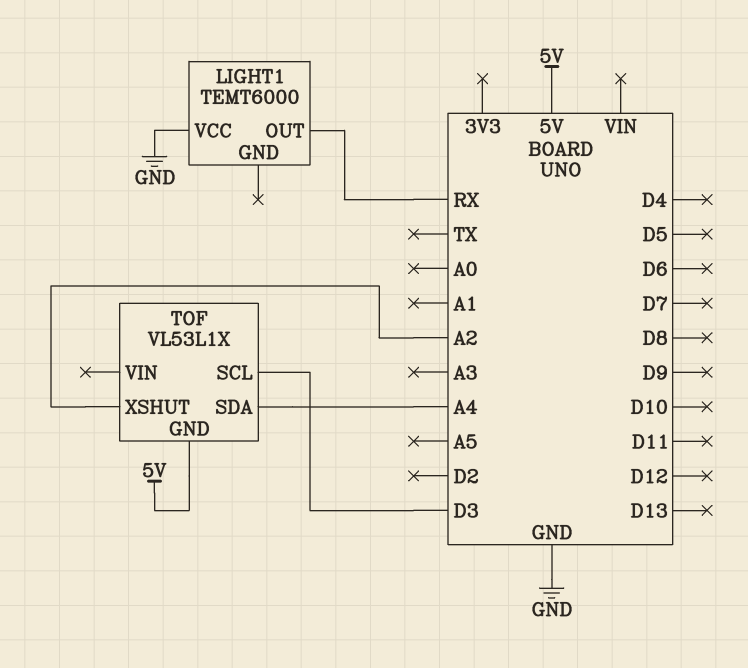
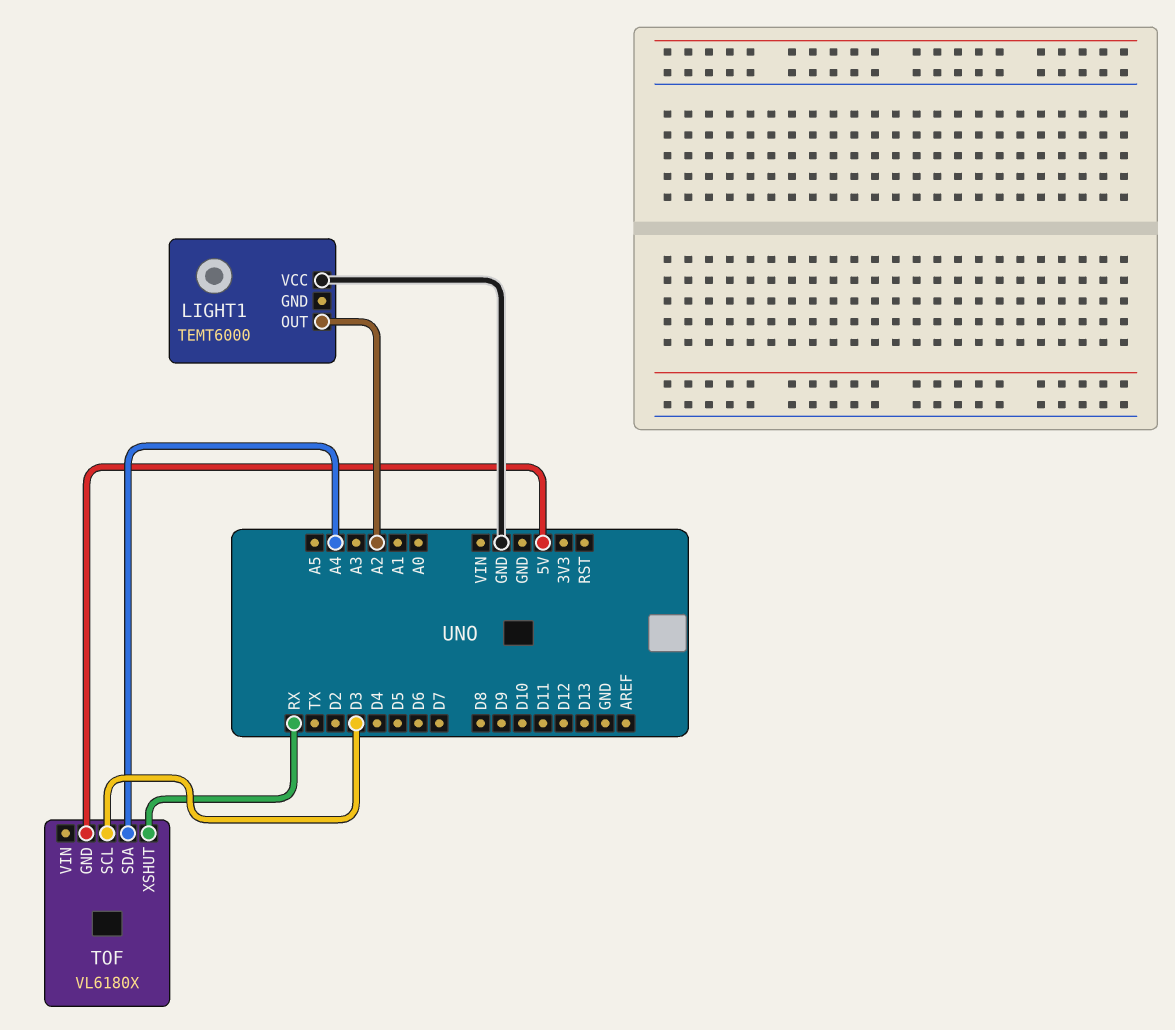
LIGHT1 pin OUT: RX -> A2
TOF: VL53L1X -> VL6180X
TOF pin XSHUT: A2 -> RX

